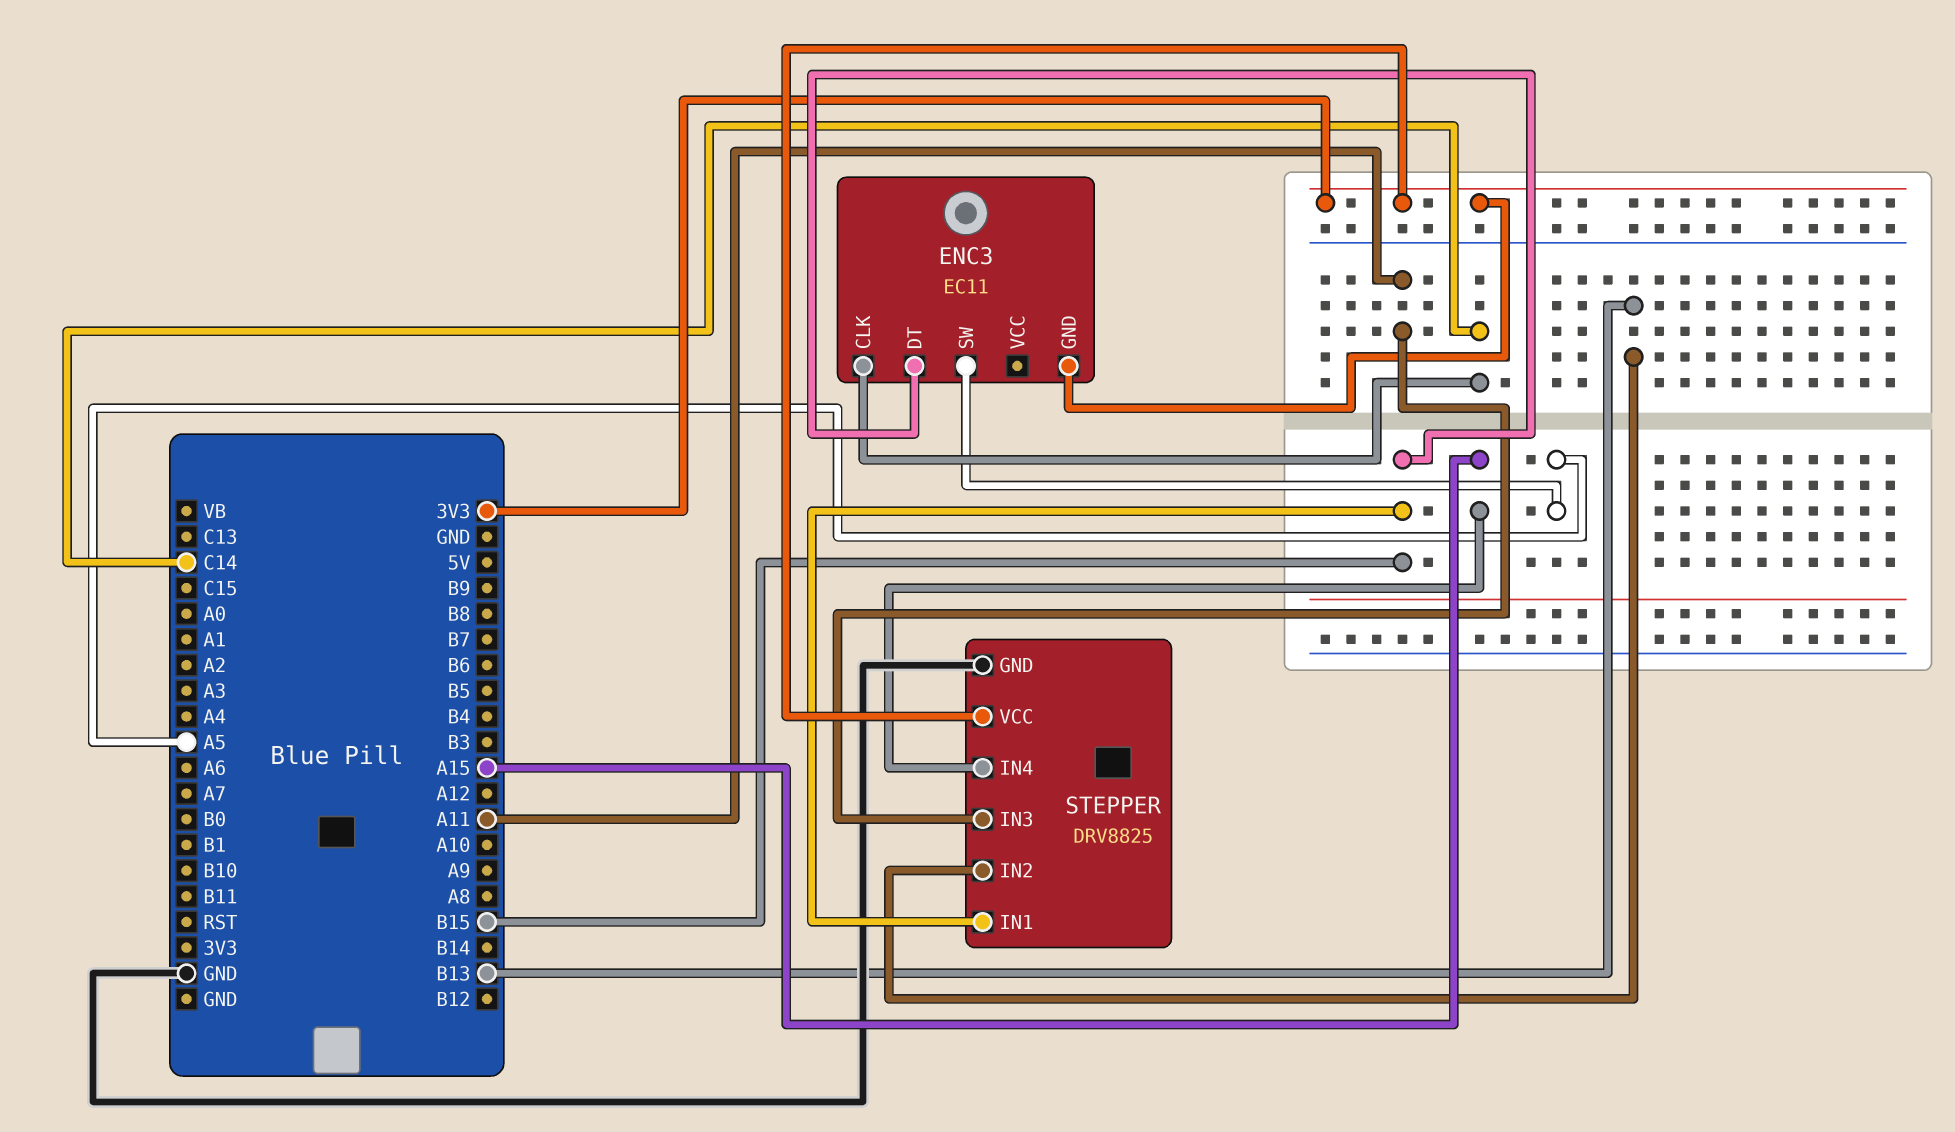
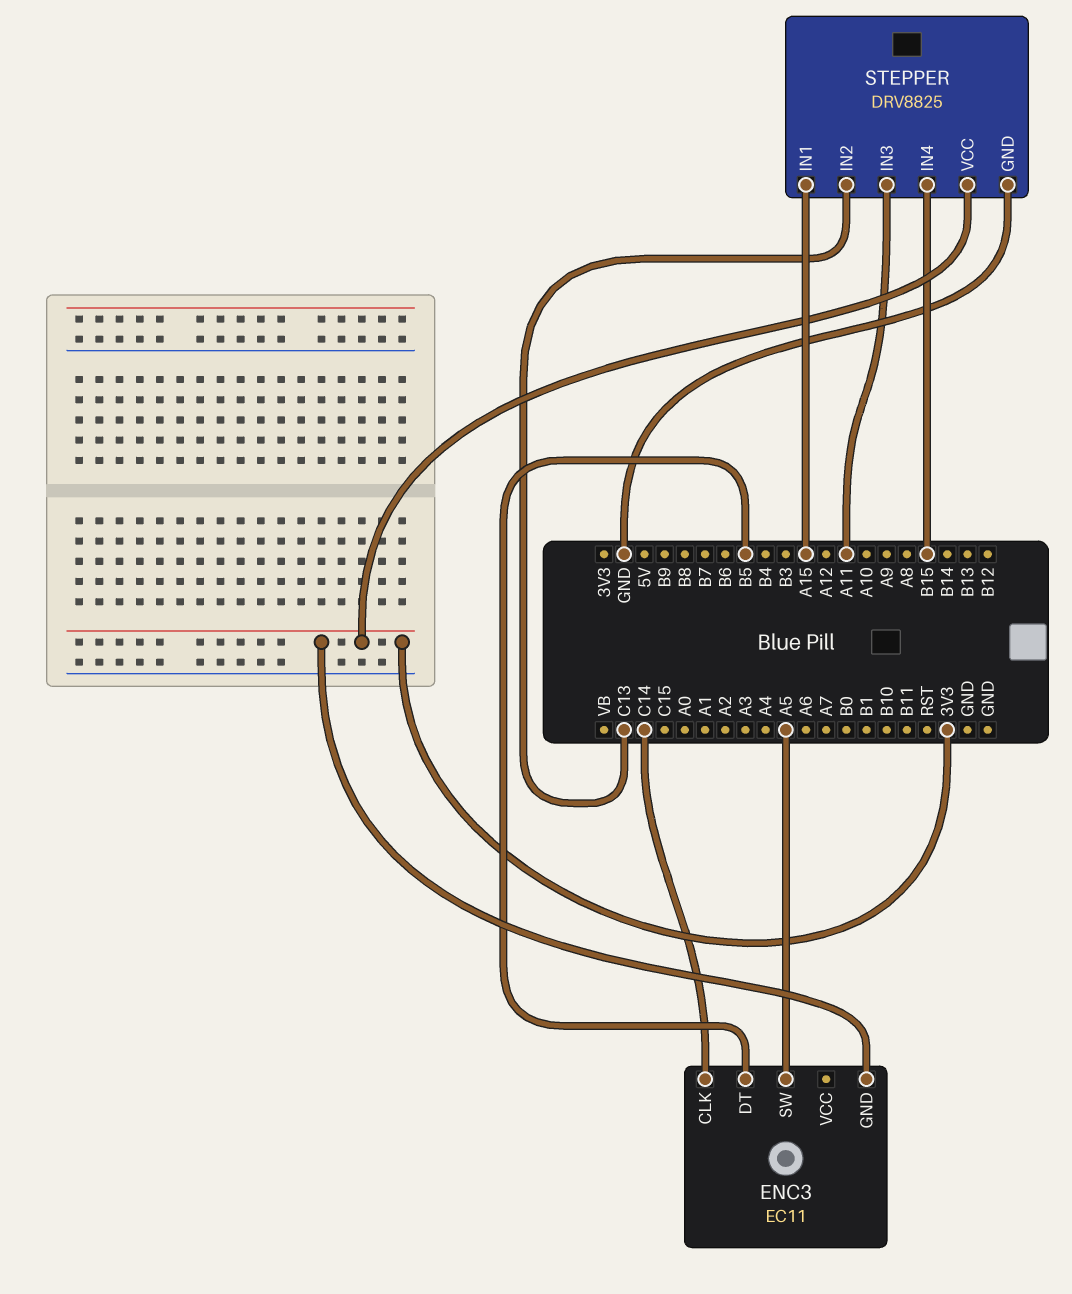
ENC3 pin DT: B15 -> B5
STEPPER pin IN1: B15 -> A15
STEPPER pin IN2: B13 -> C13
STEPPER pin IN4: A15 -> B15

